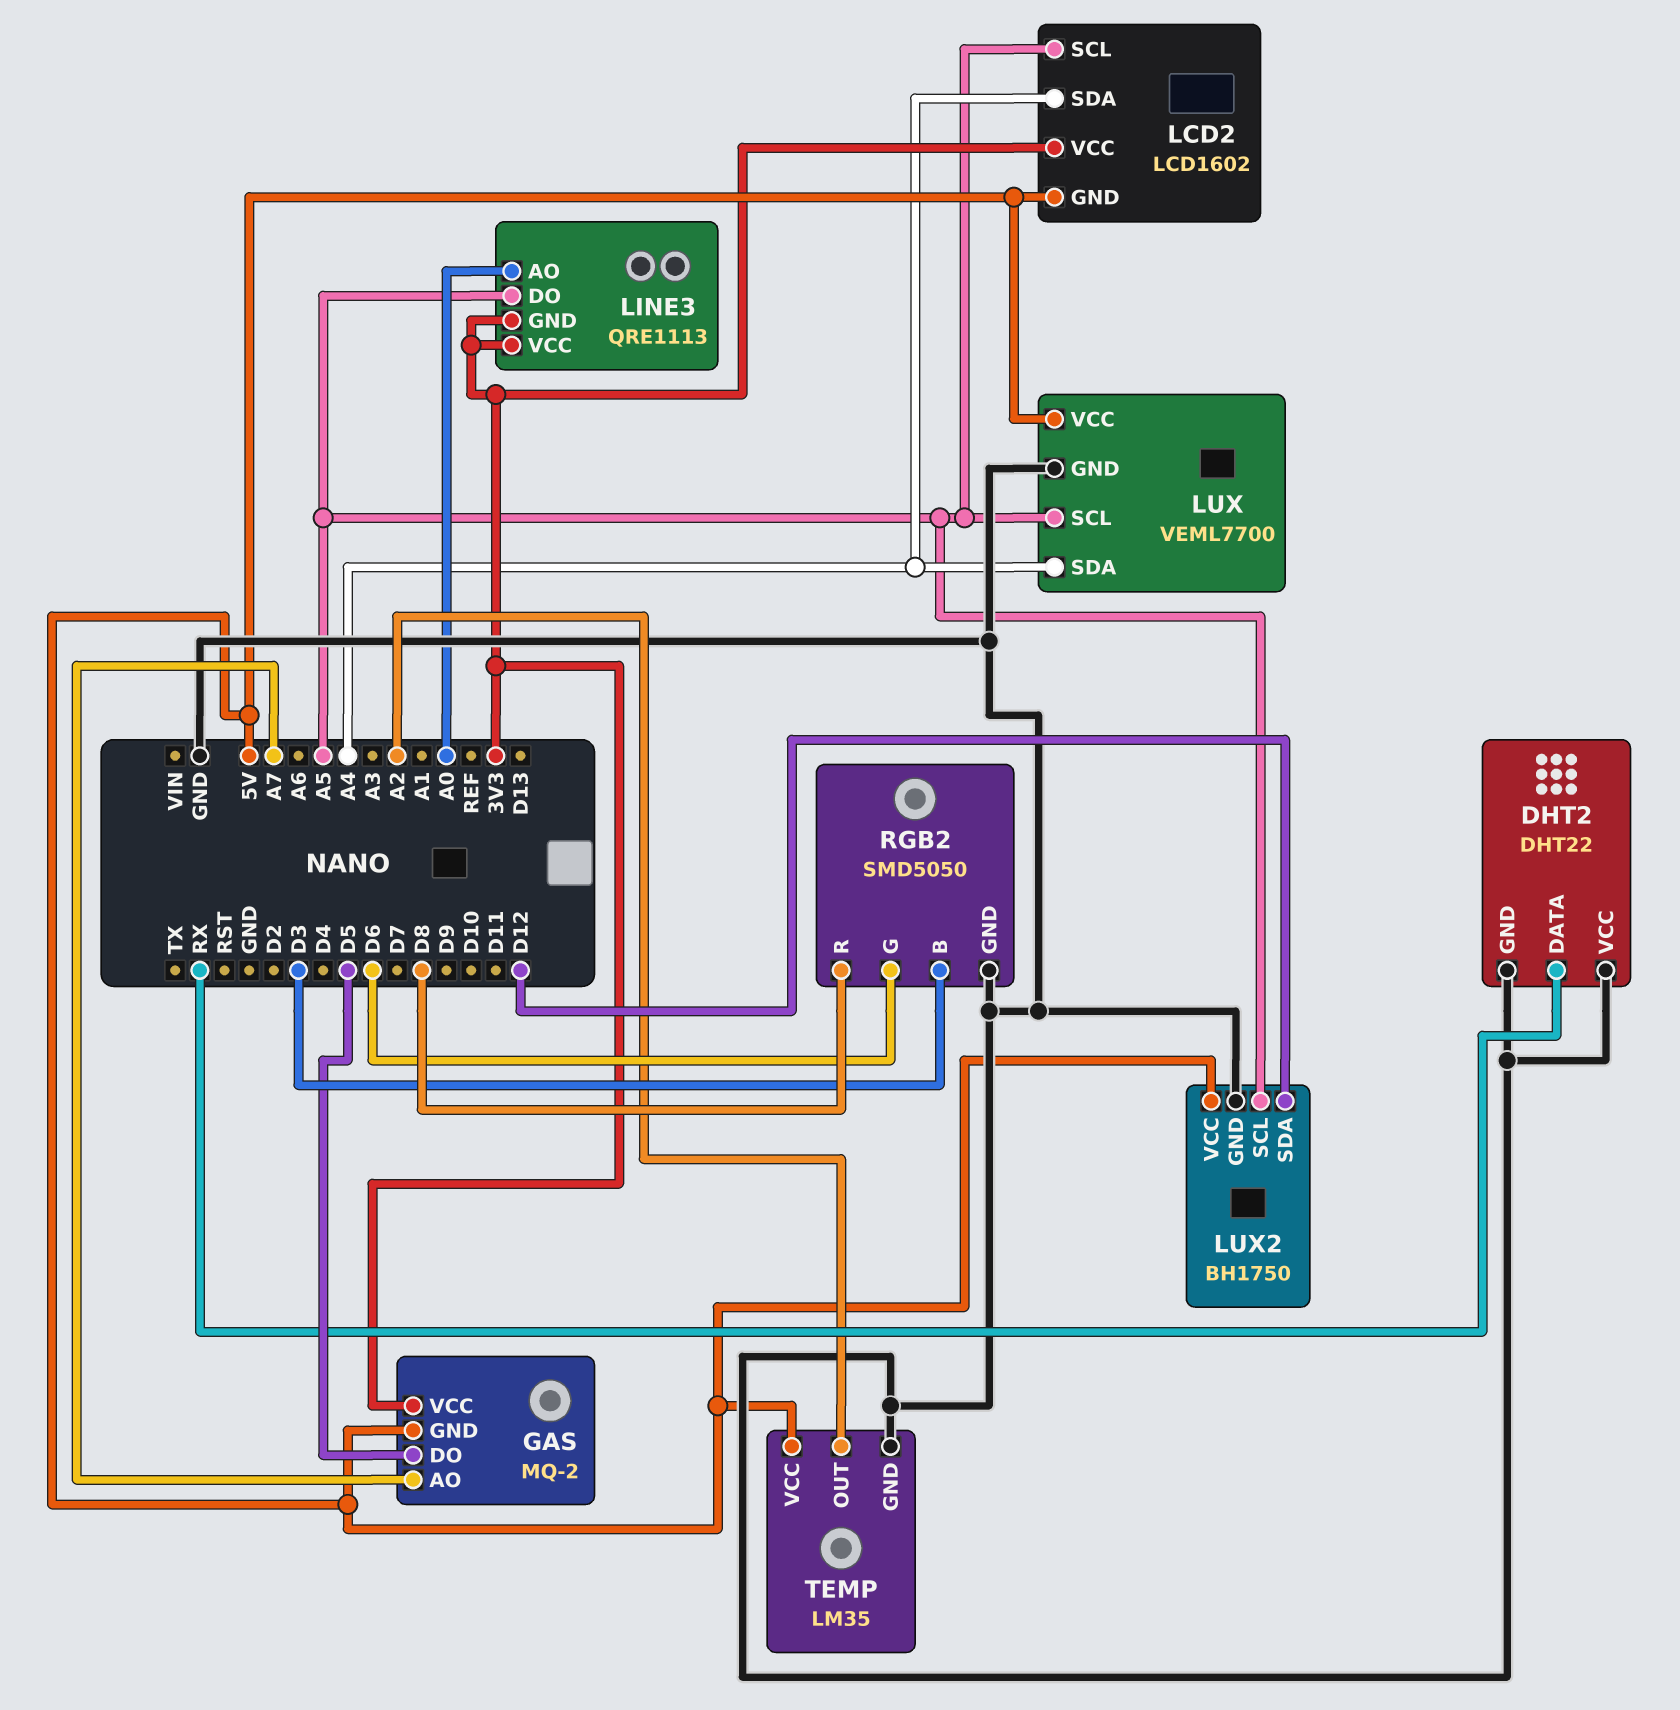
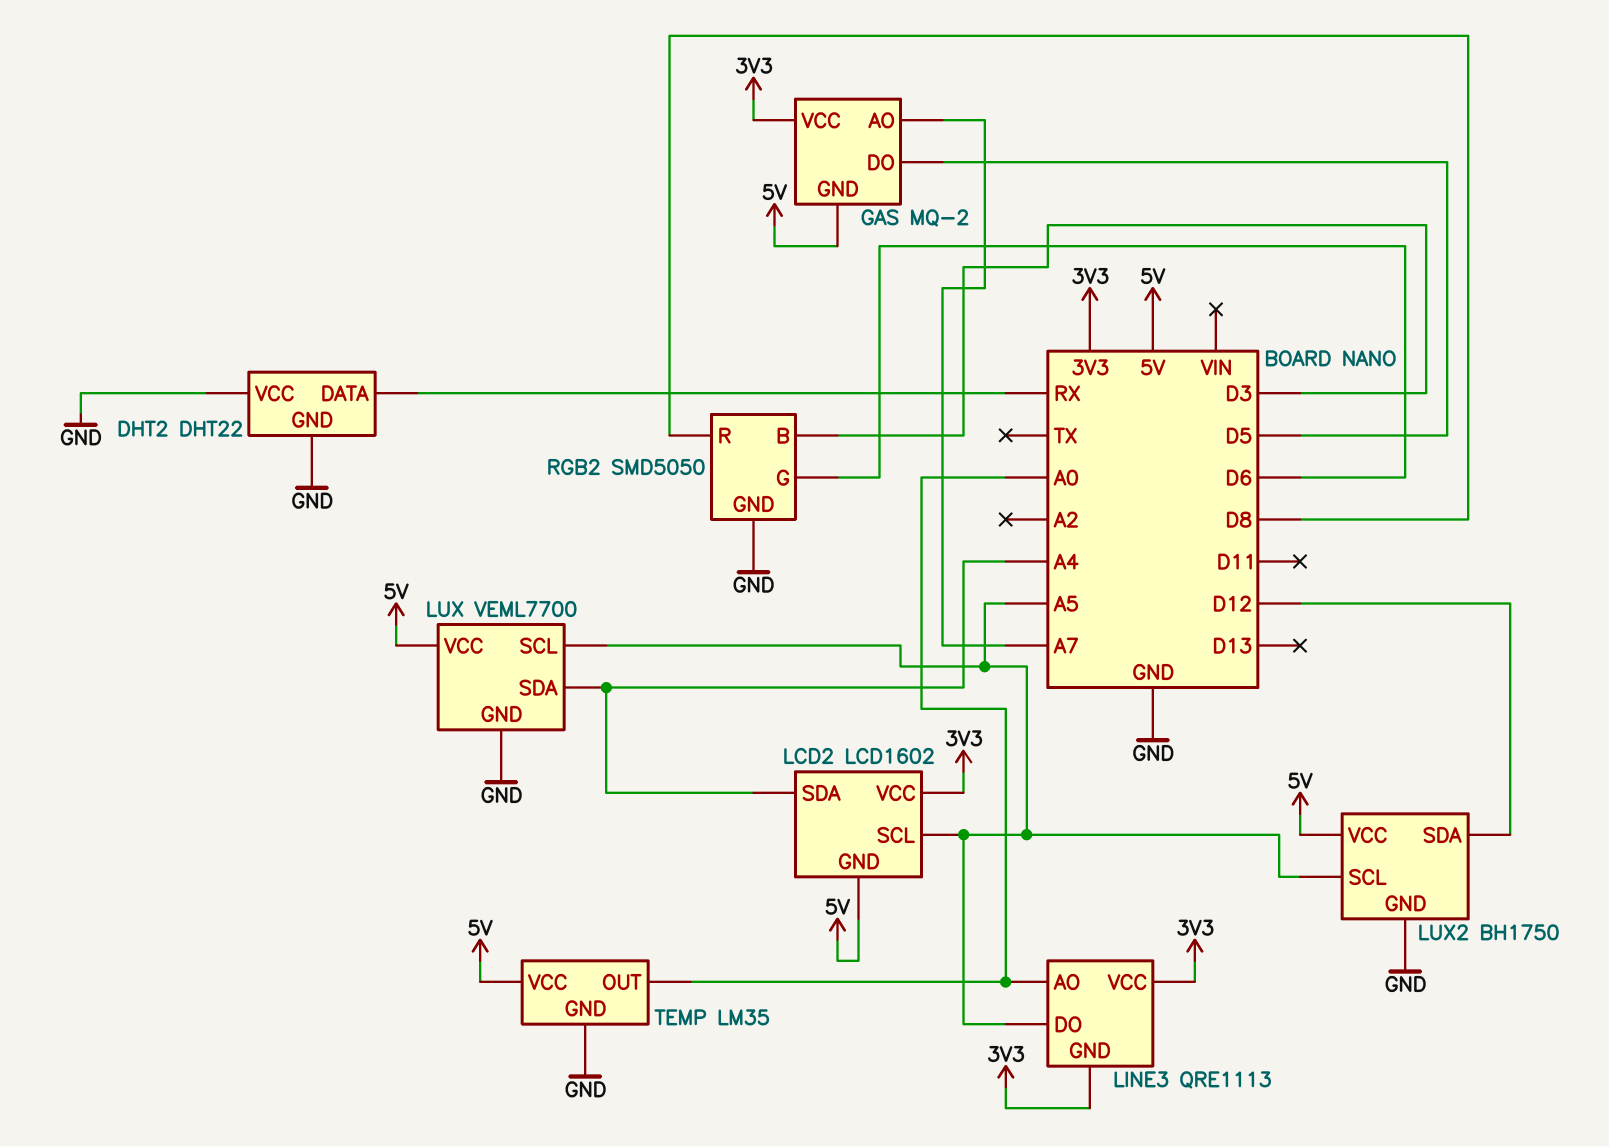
TEMP pin OUT: A2 -> A0

